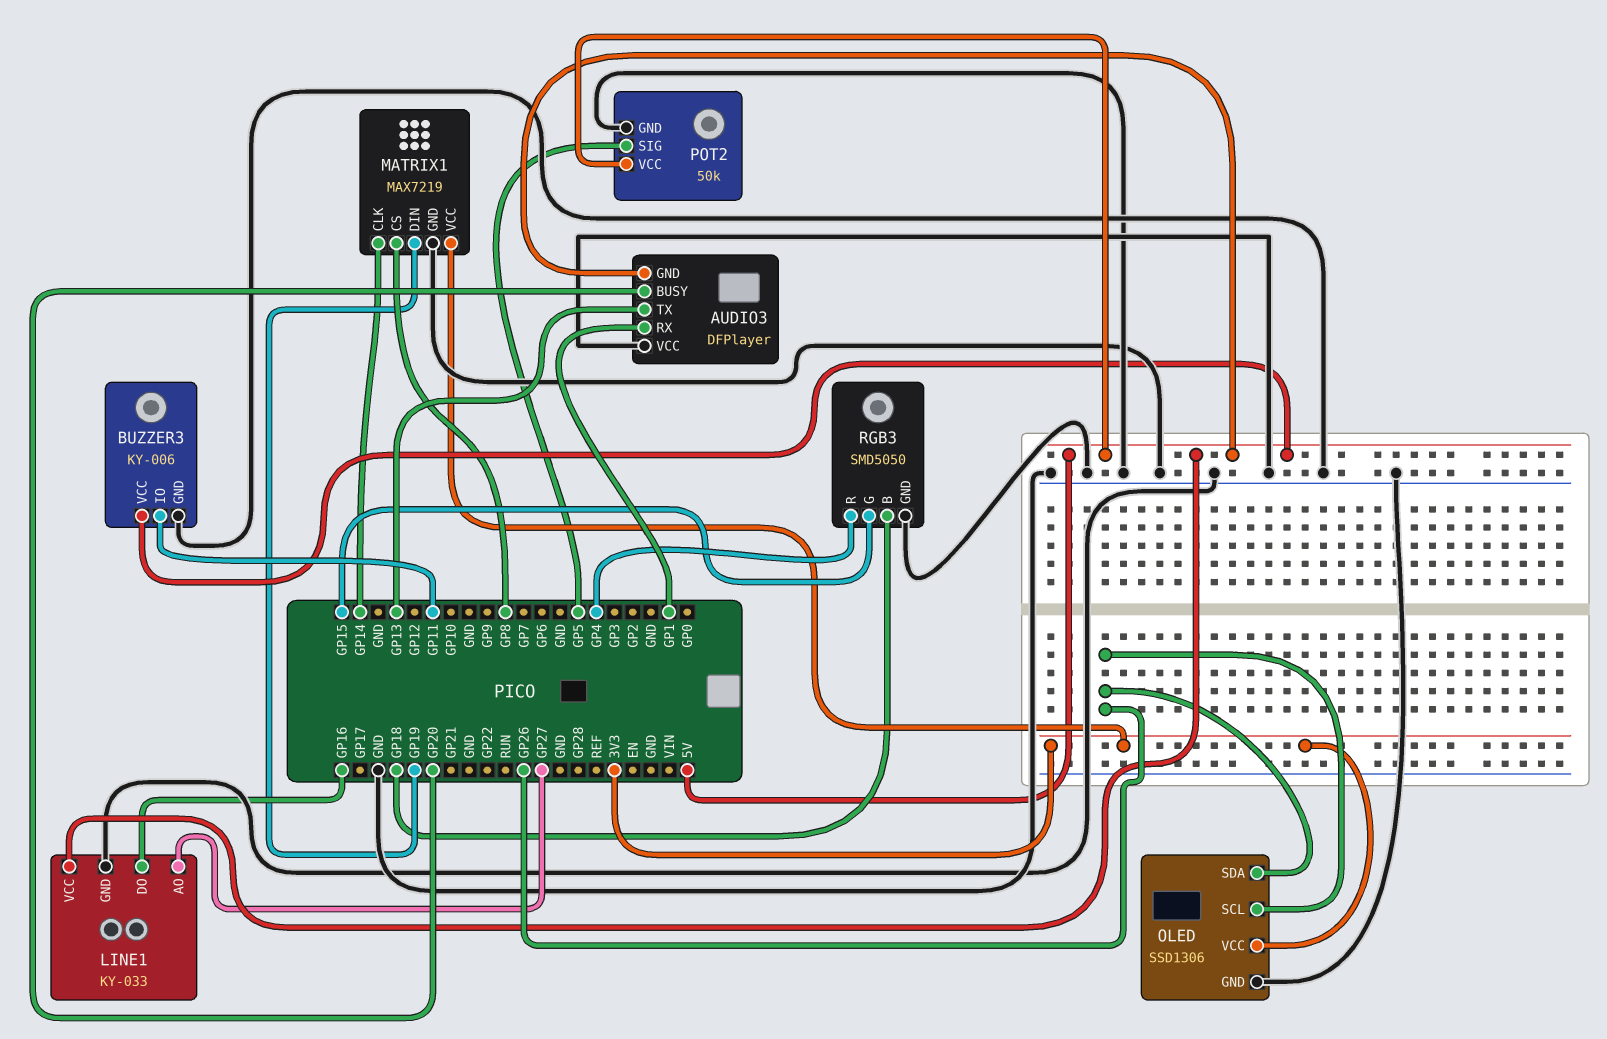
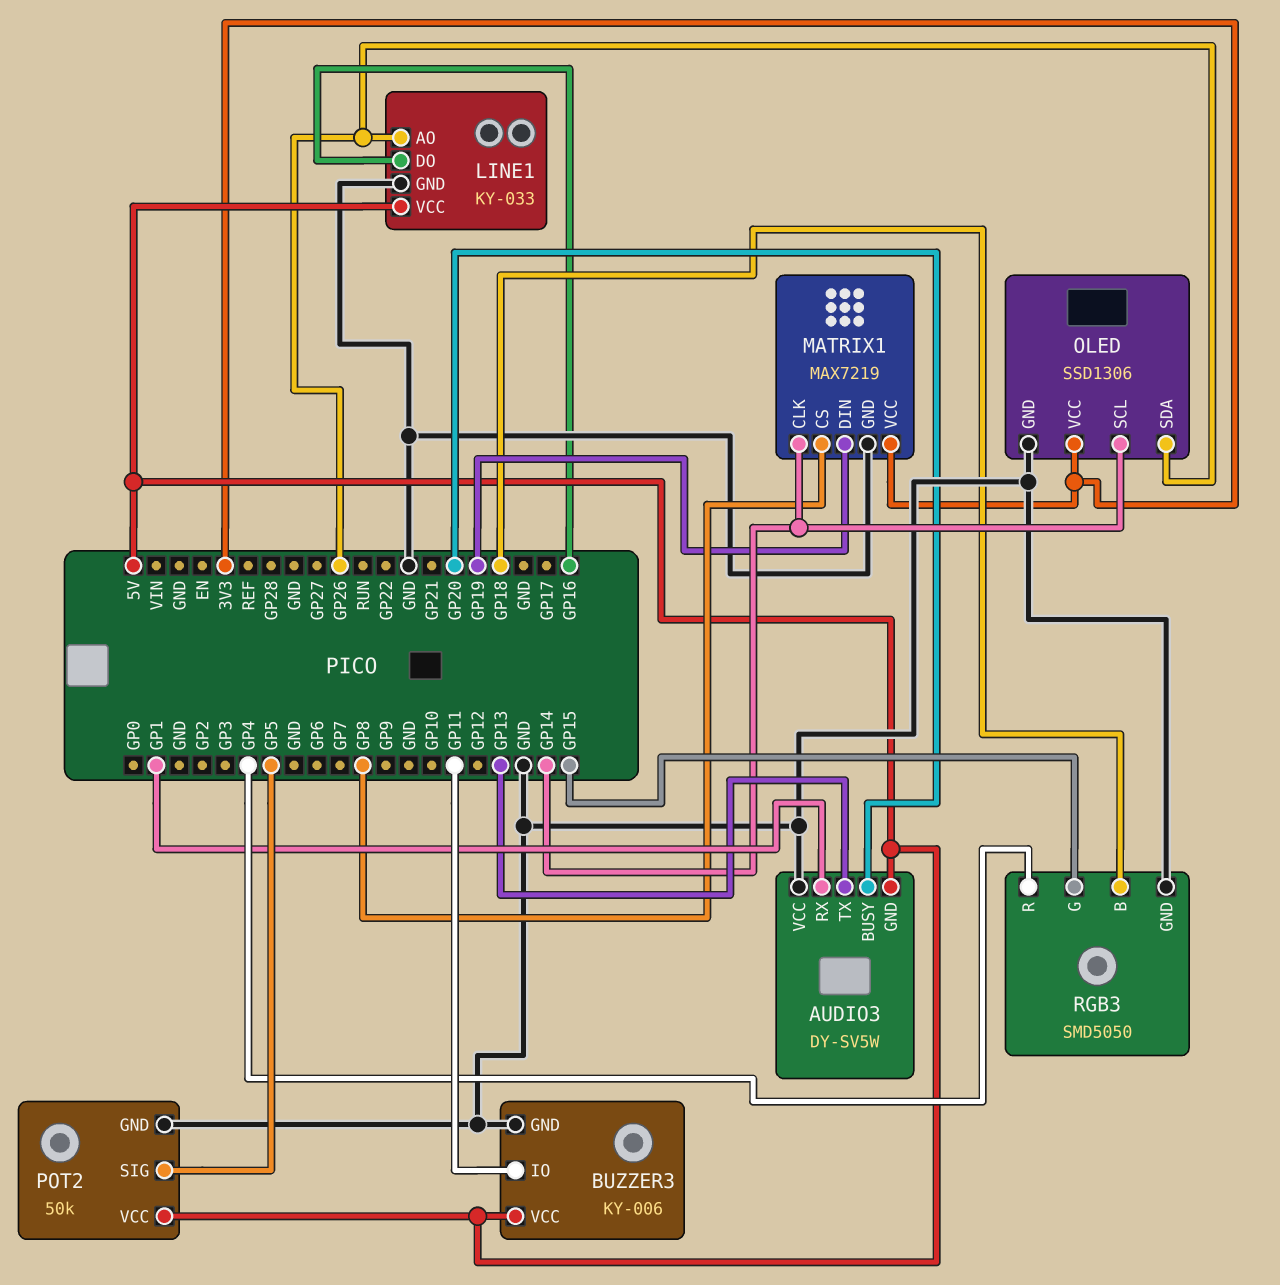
AUDIO3: DFPlayer -> DY-SV5W
LINE1 pin AO: GP27 -> GP26
OLED pin SCL: GP26 -> GP14

